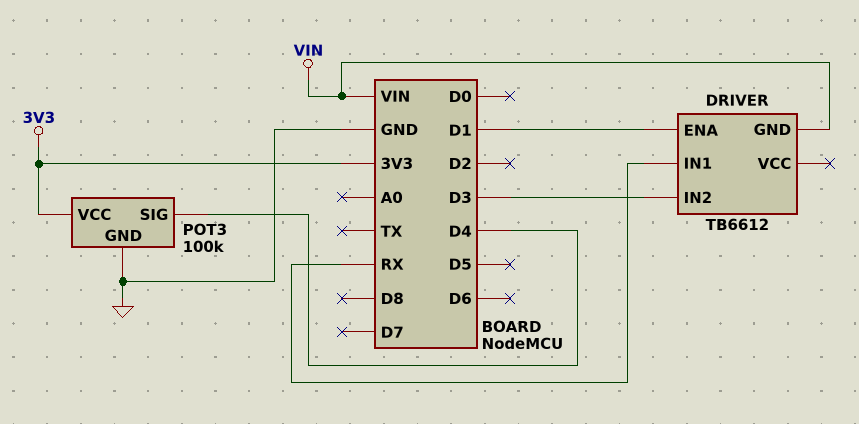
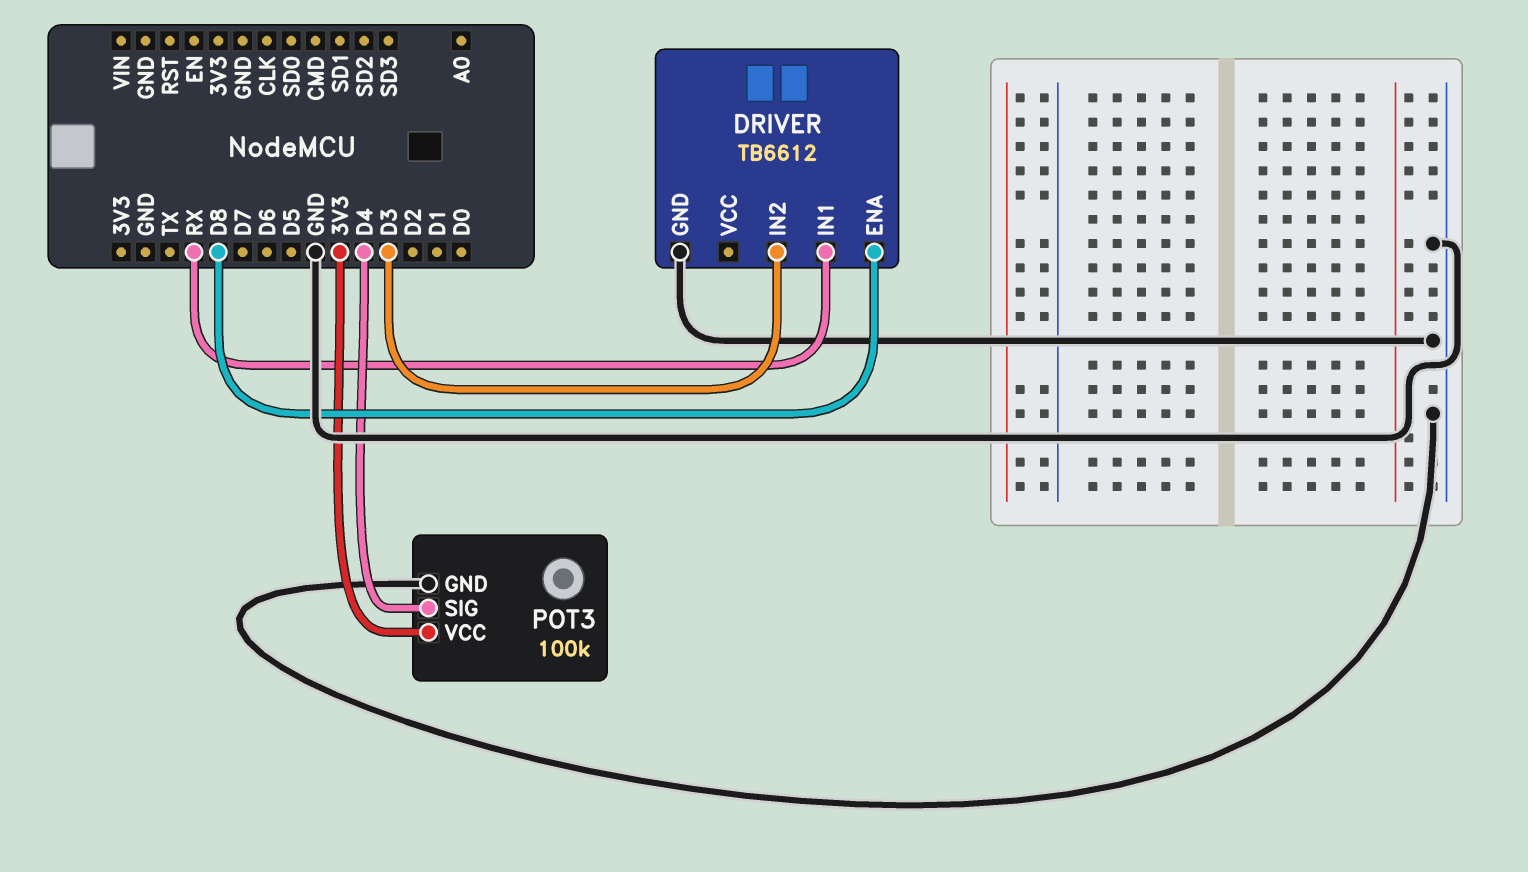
DRIVER pin ENA: D1 -> D8
DRIVER pin GND: VIN -> GND

